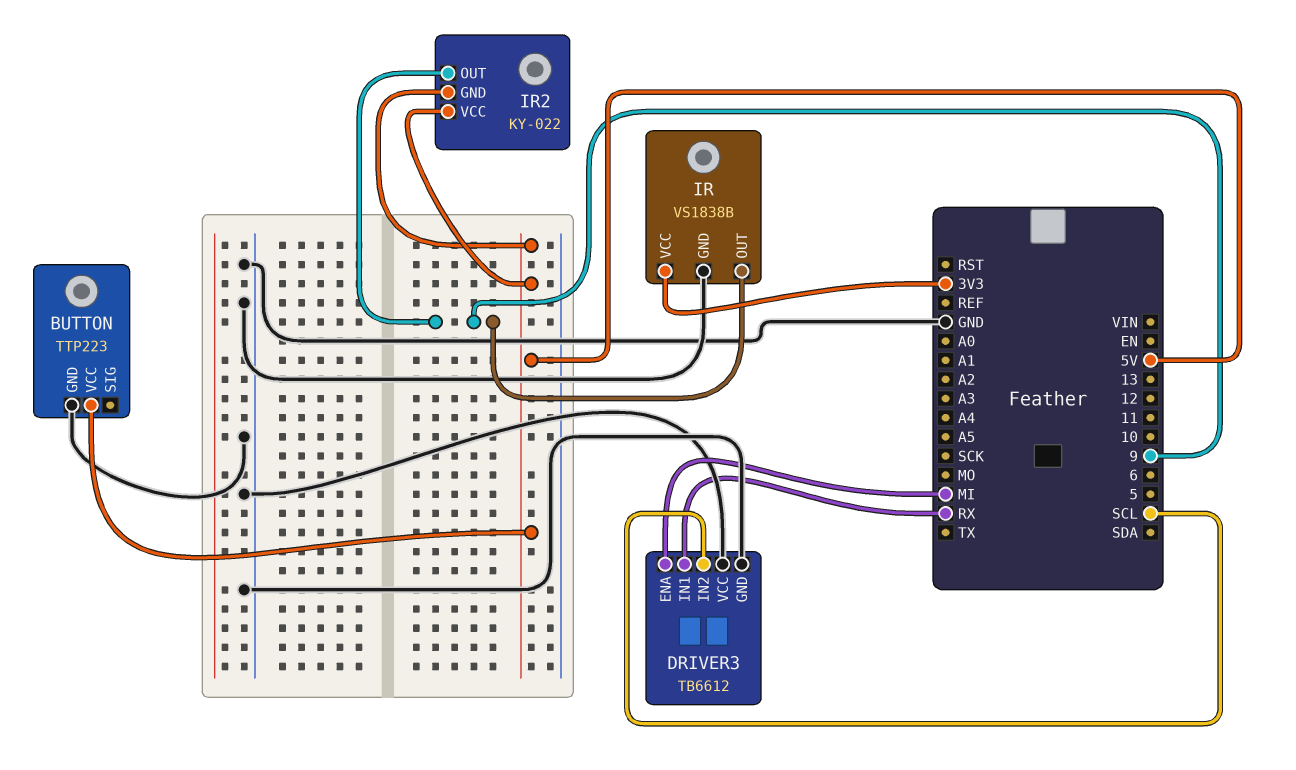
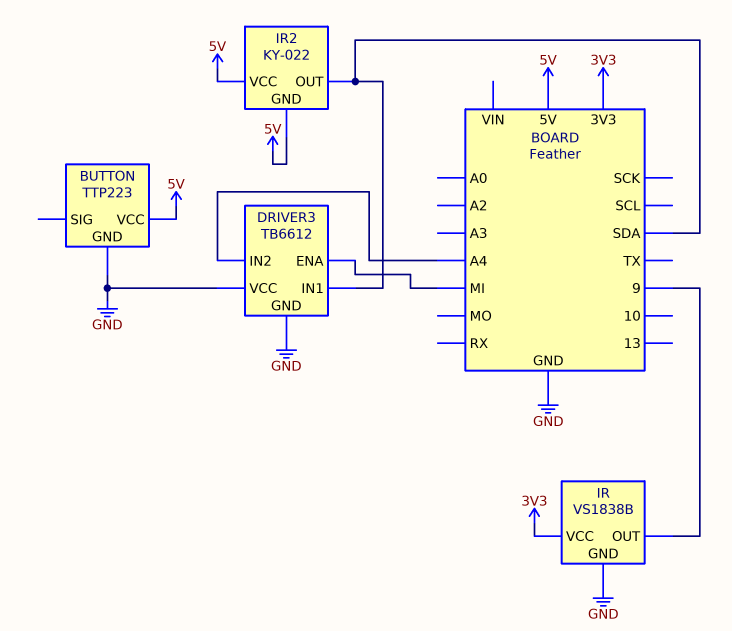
DRIVER3 pin IN1: RX -> SDA
DRIVER3 pin IN2: SCL -> A4
IR2 pin OUT: 9 -> SDA

